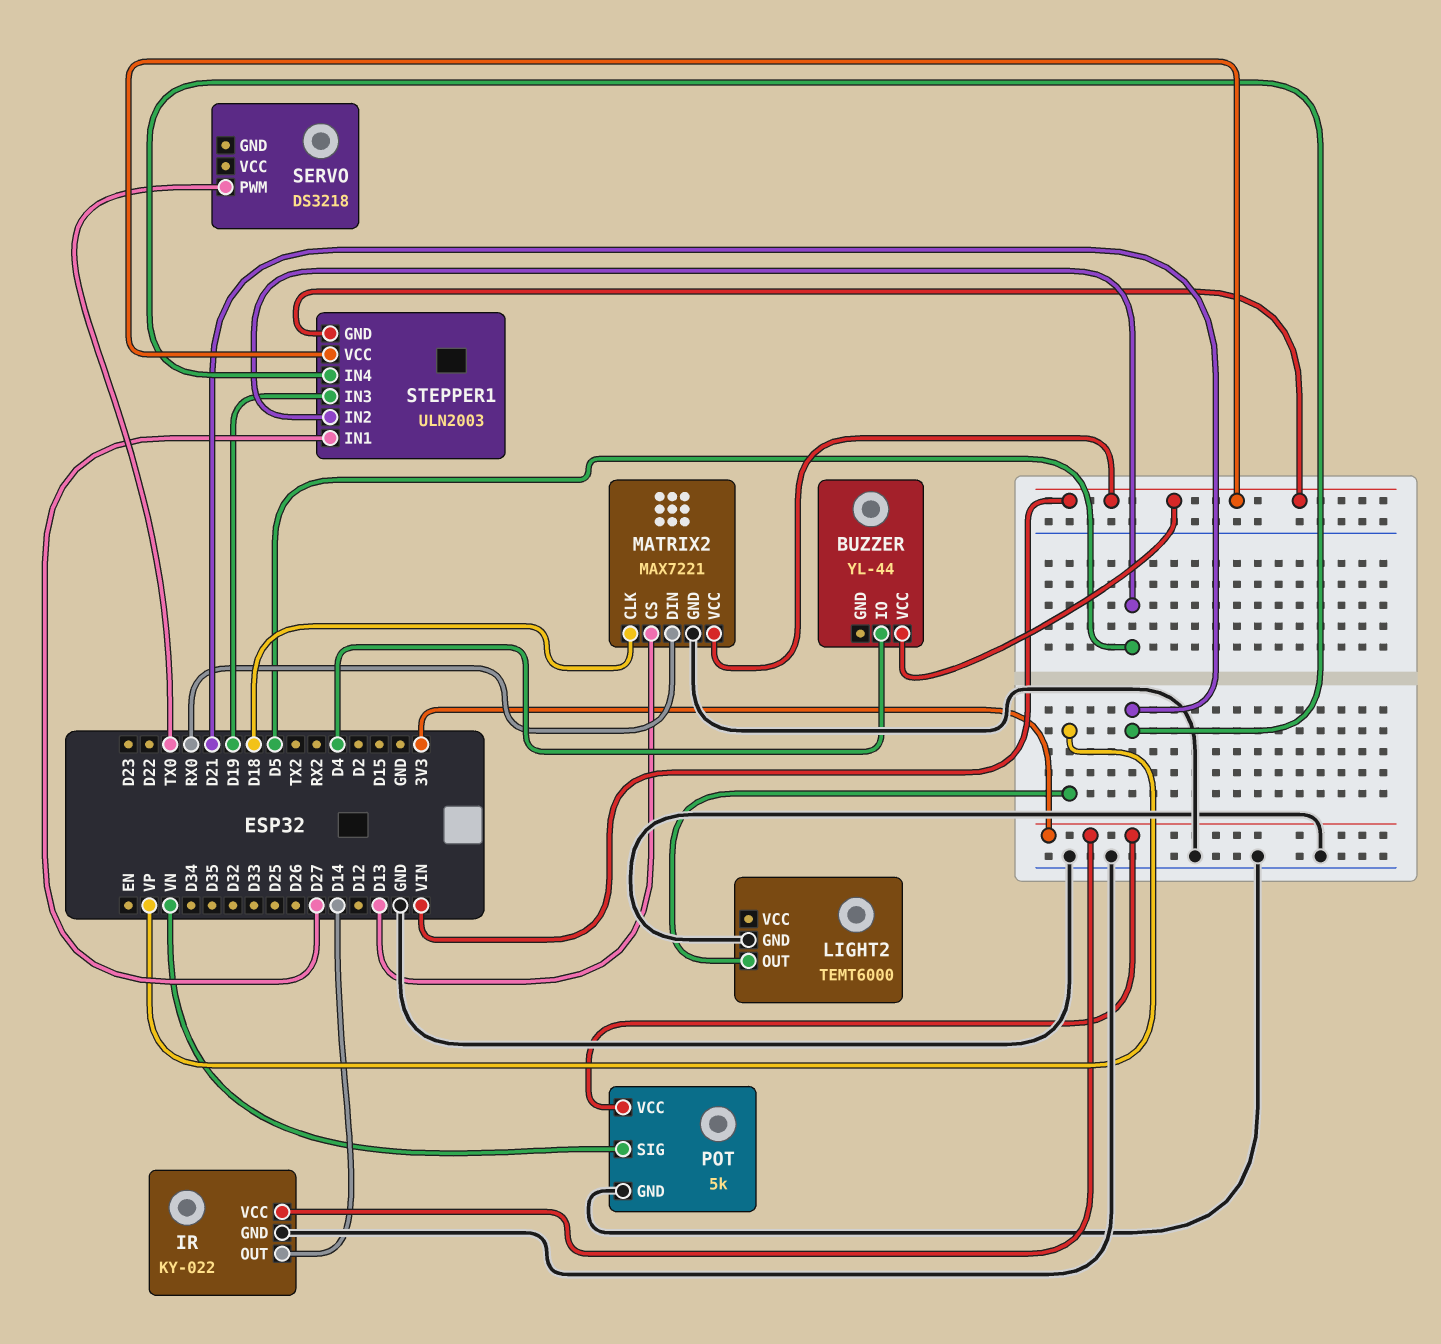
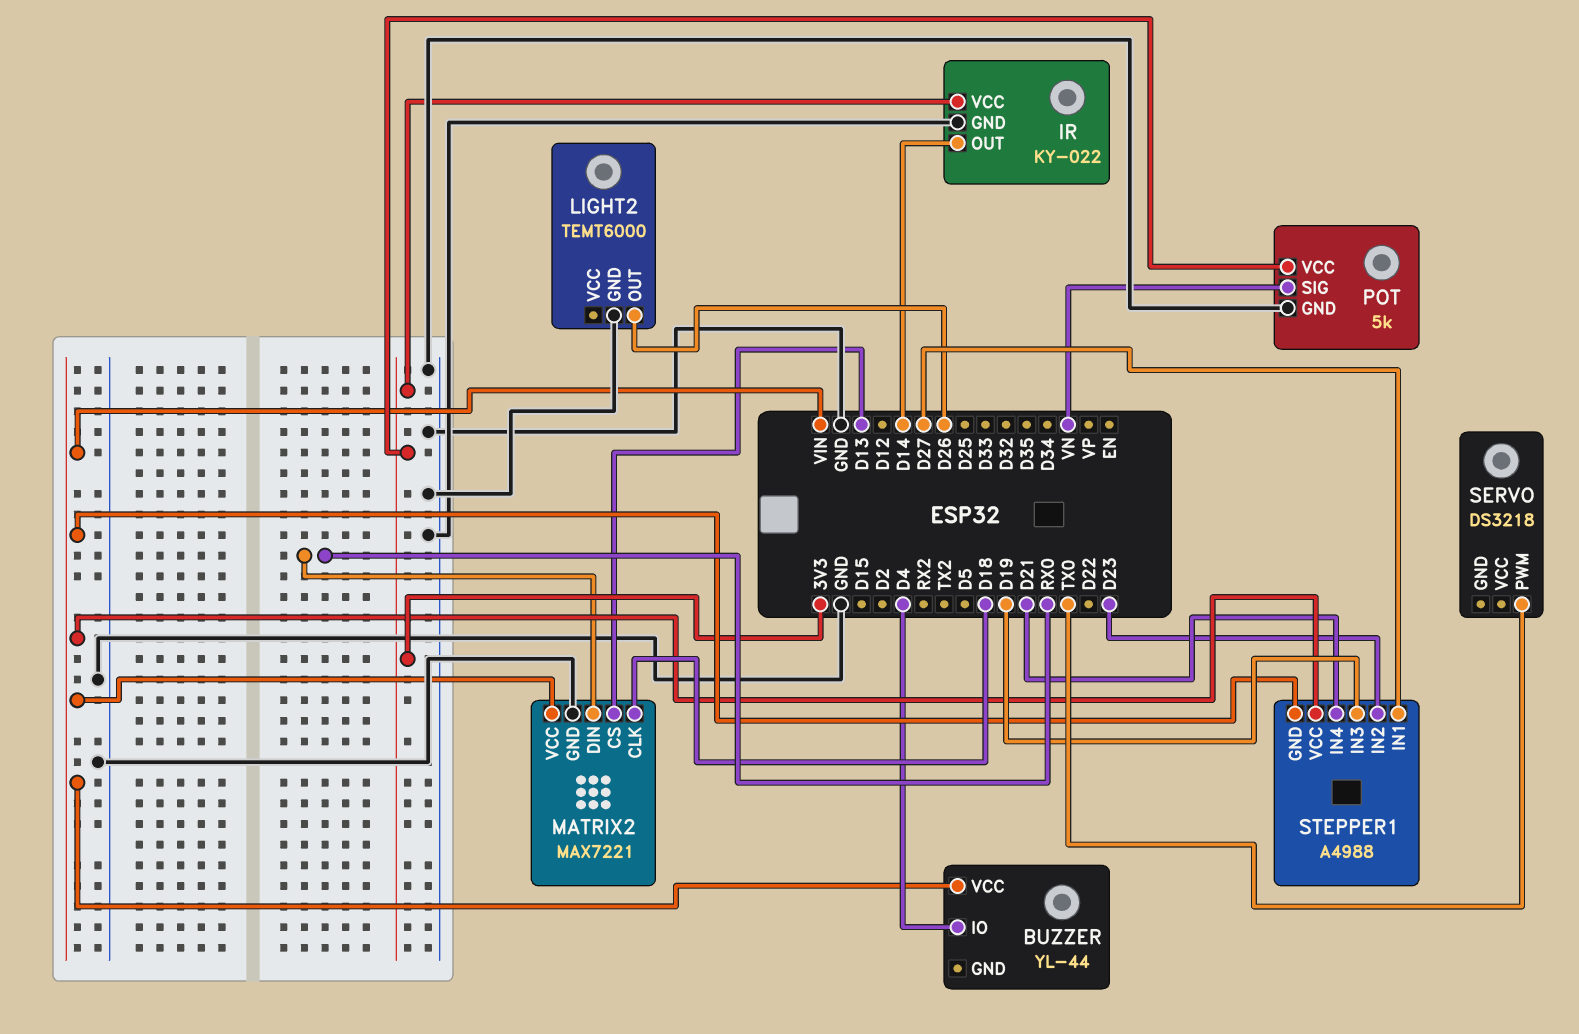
LIGHT2 pin OUT: VP -> D26
STEPPER1: ULN2003 -> A4988
STEPPER1 pin IN2: D5 -> D23

